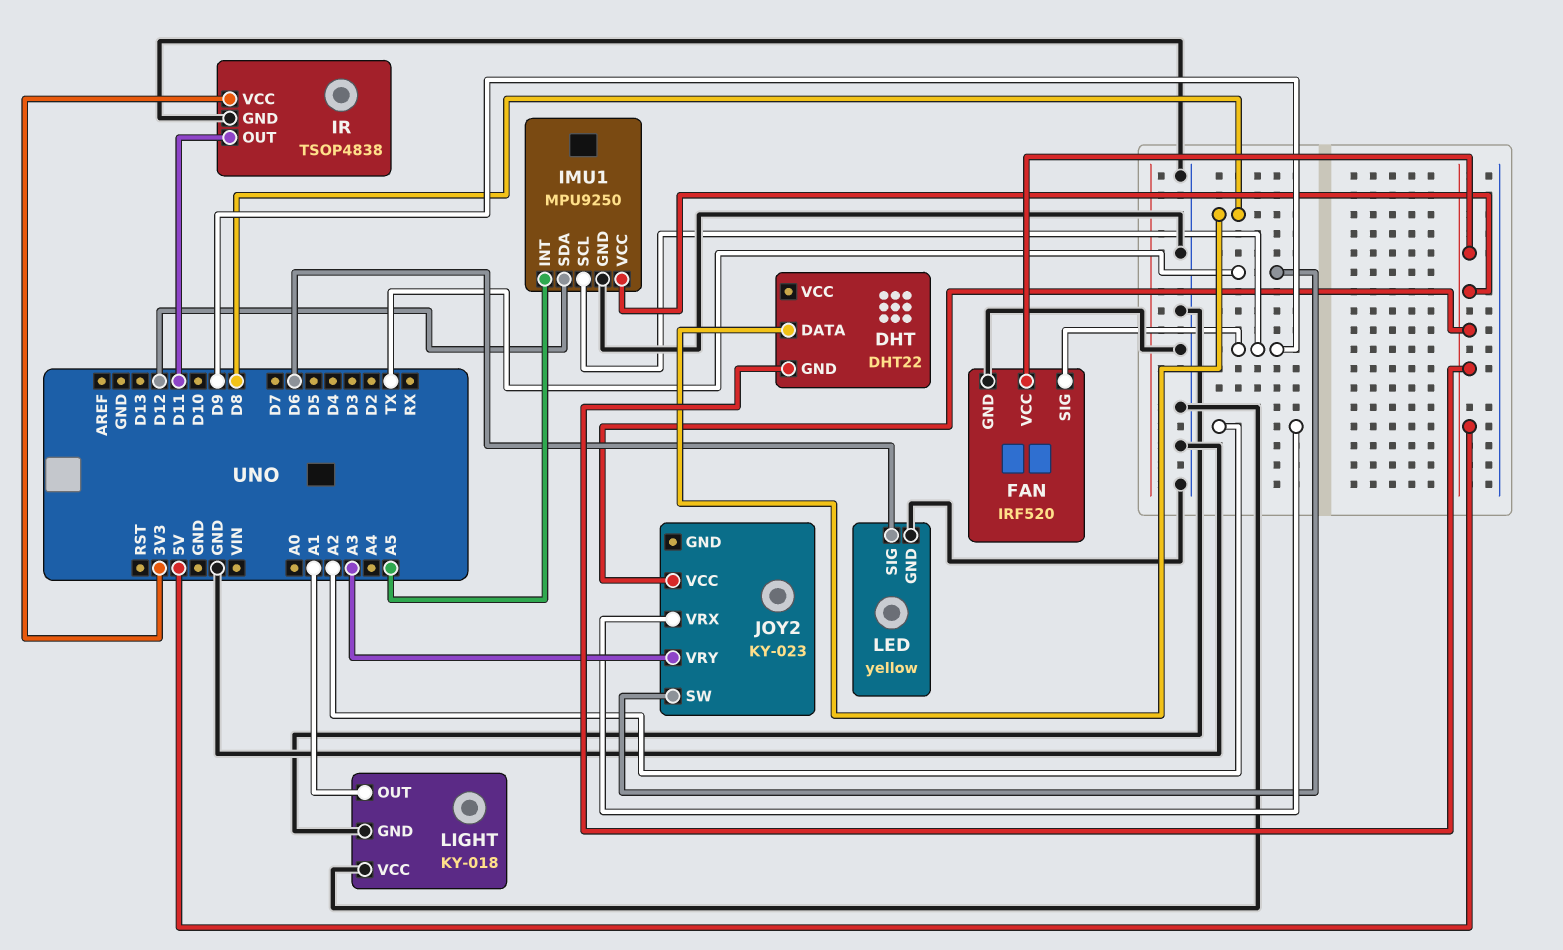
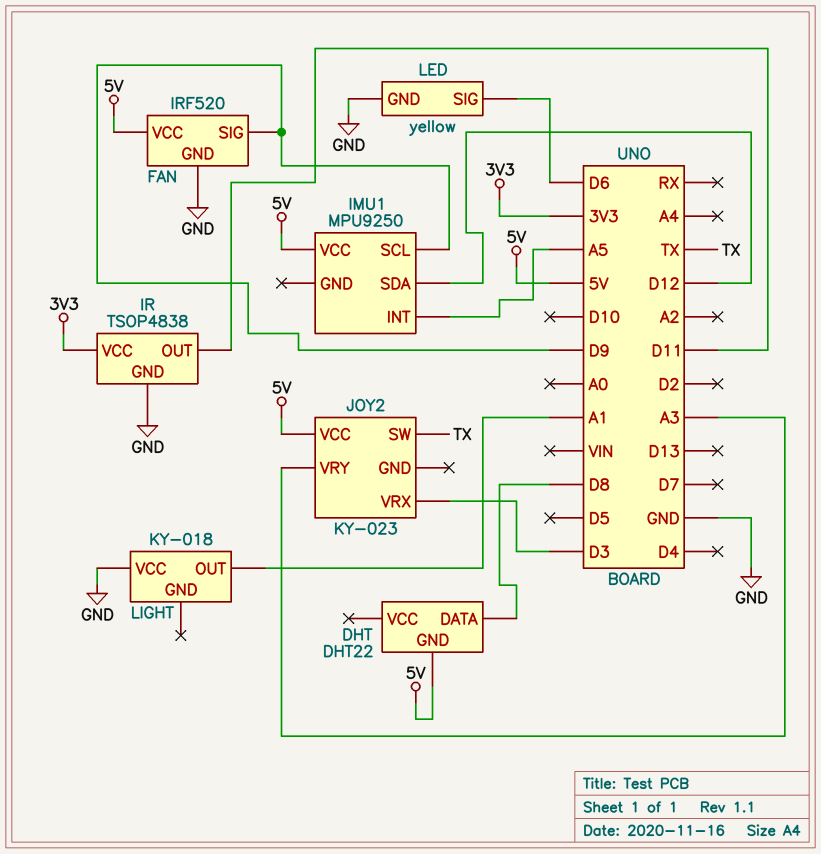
IMU1 pin GND: GND -> none
JOY2 pin VRX: A2 -> D3
LIGHT pin GND: GND -> none

